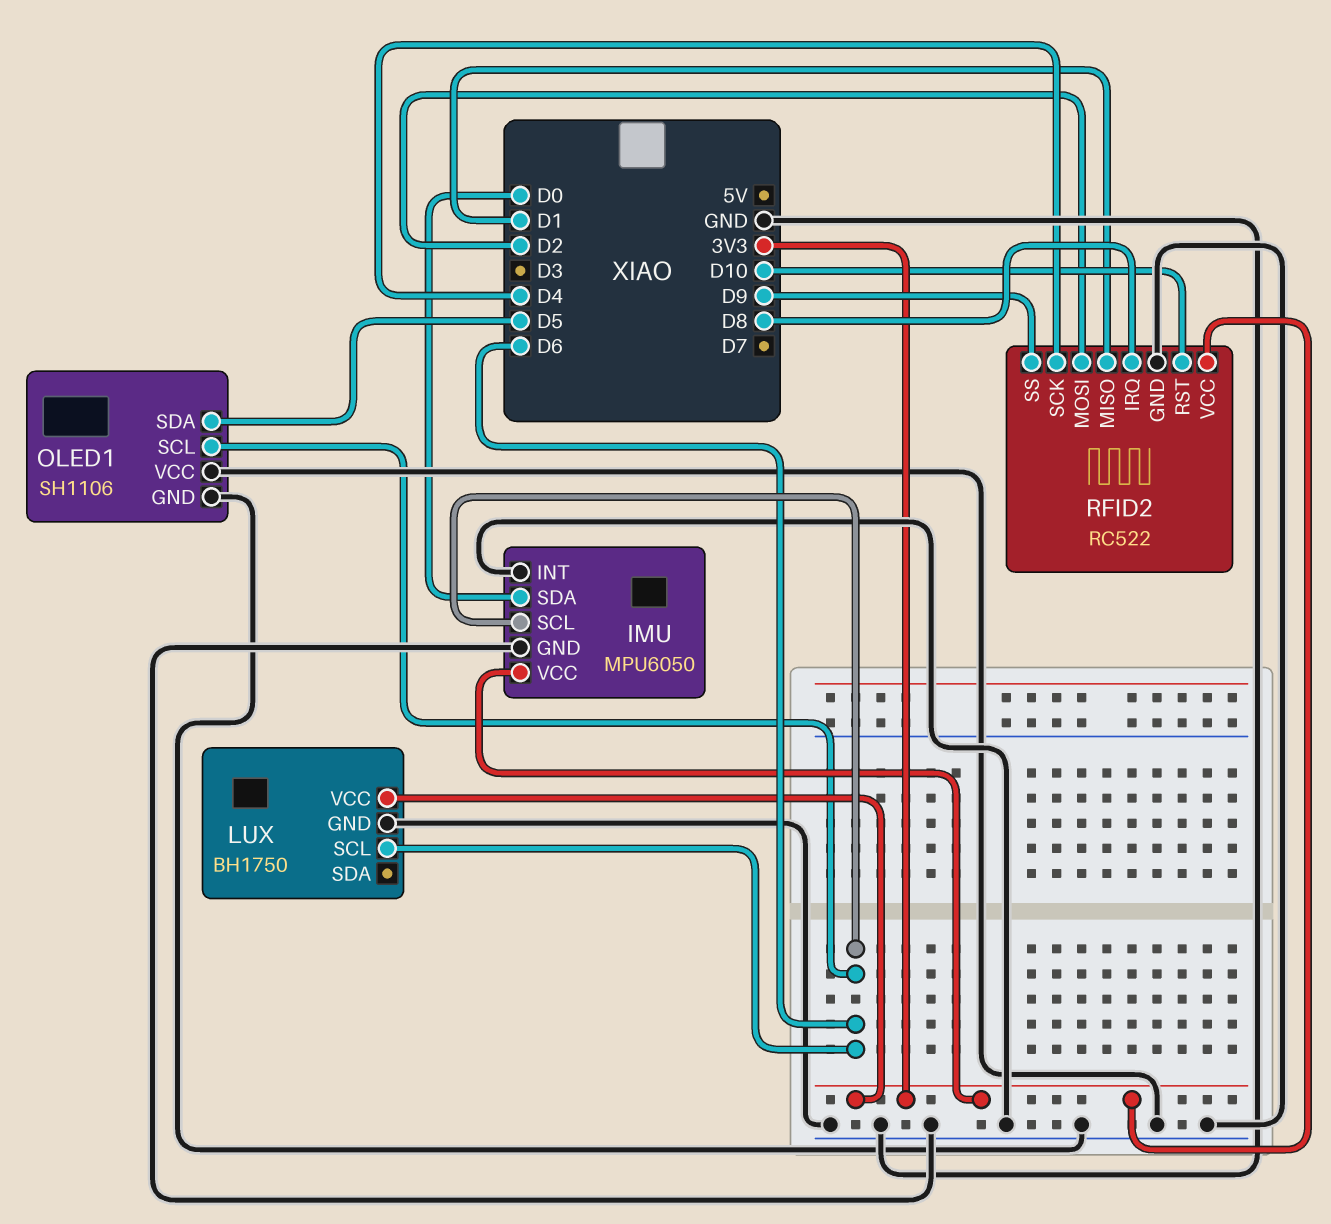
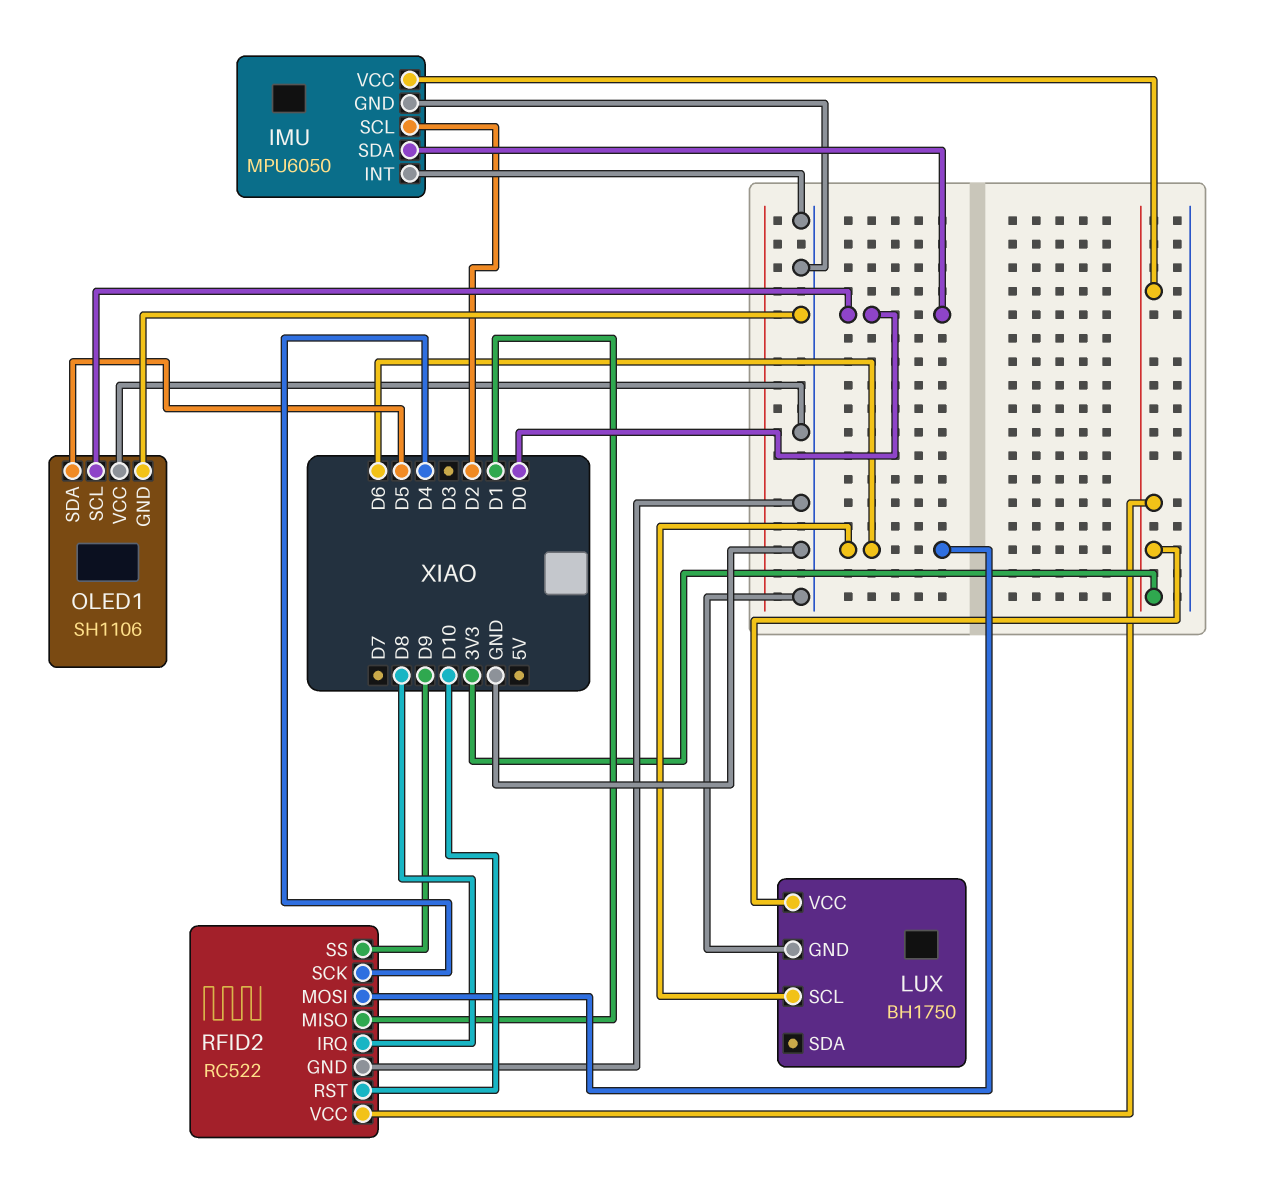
IMU pin SCL: D6 -> D2
OLED1 pin SCL: D6 -> D0
RFID2 pin MOSI: D2 -> D6

